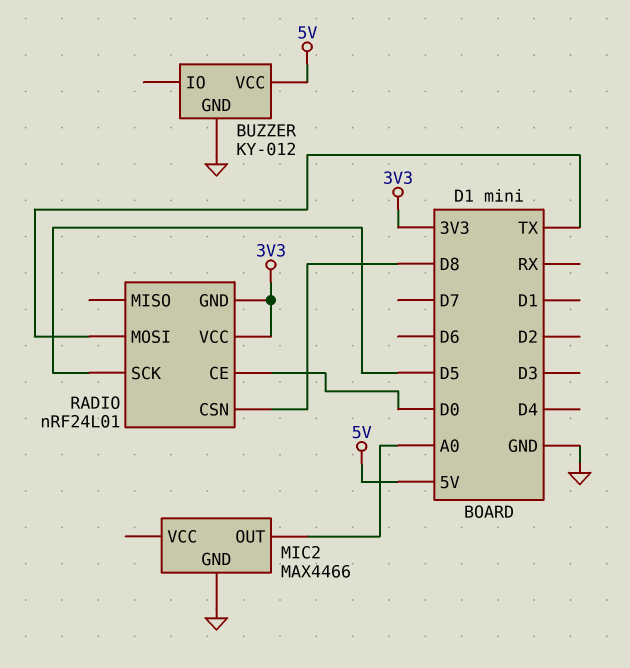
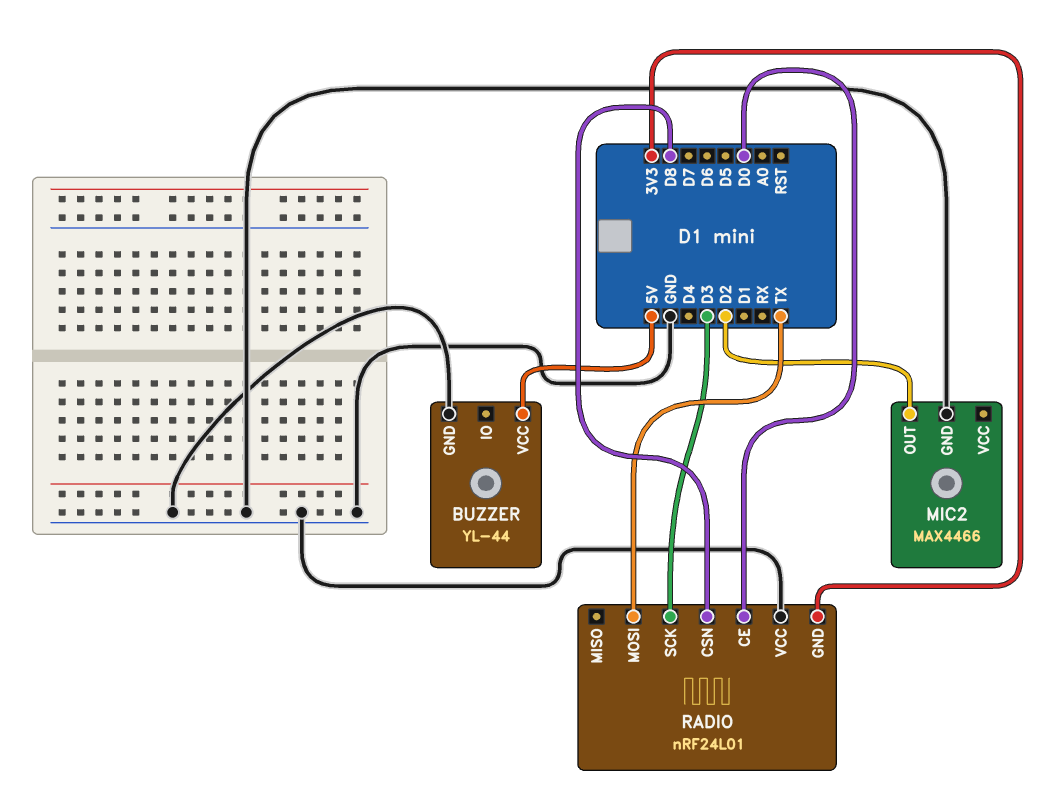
BUZZER: KY-012 -> YL-44
MIC2 pin OUT: A0 -> D2
RADIO pin SCK: D5 -> D3
RADIO pin VCC: 3V3 -> GND

